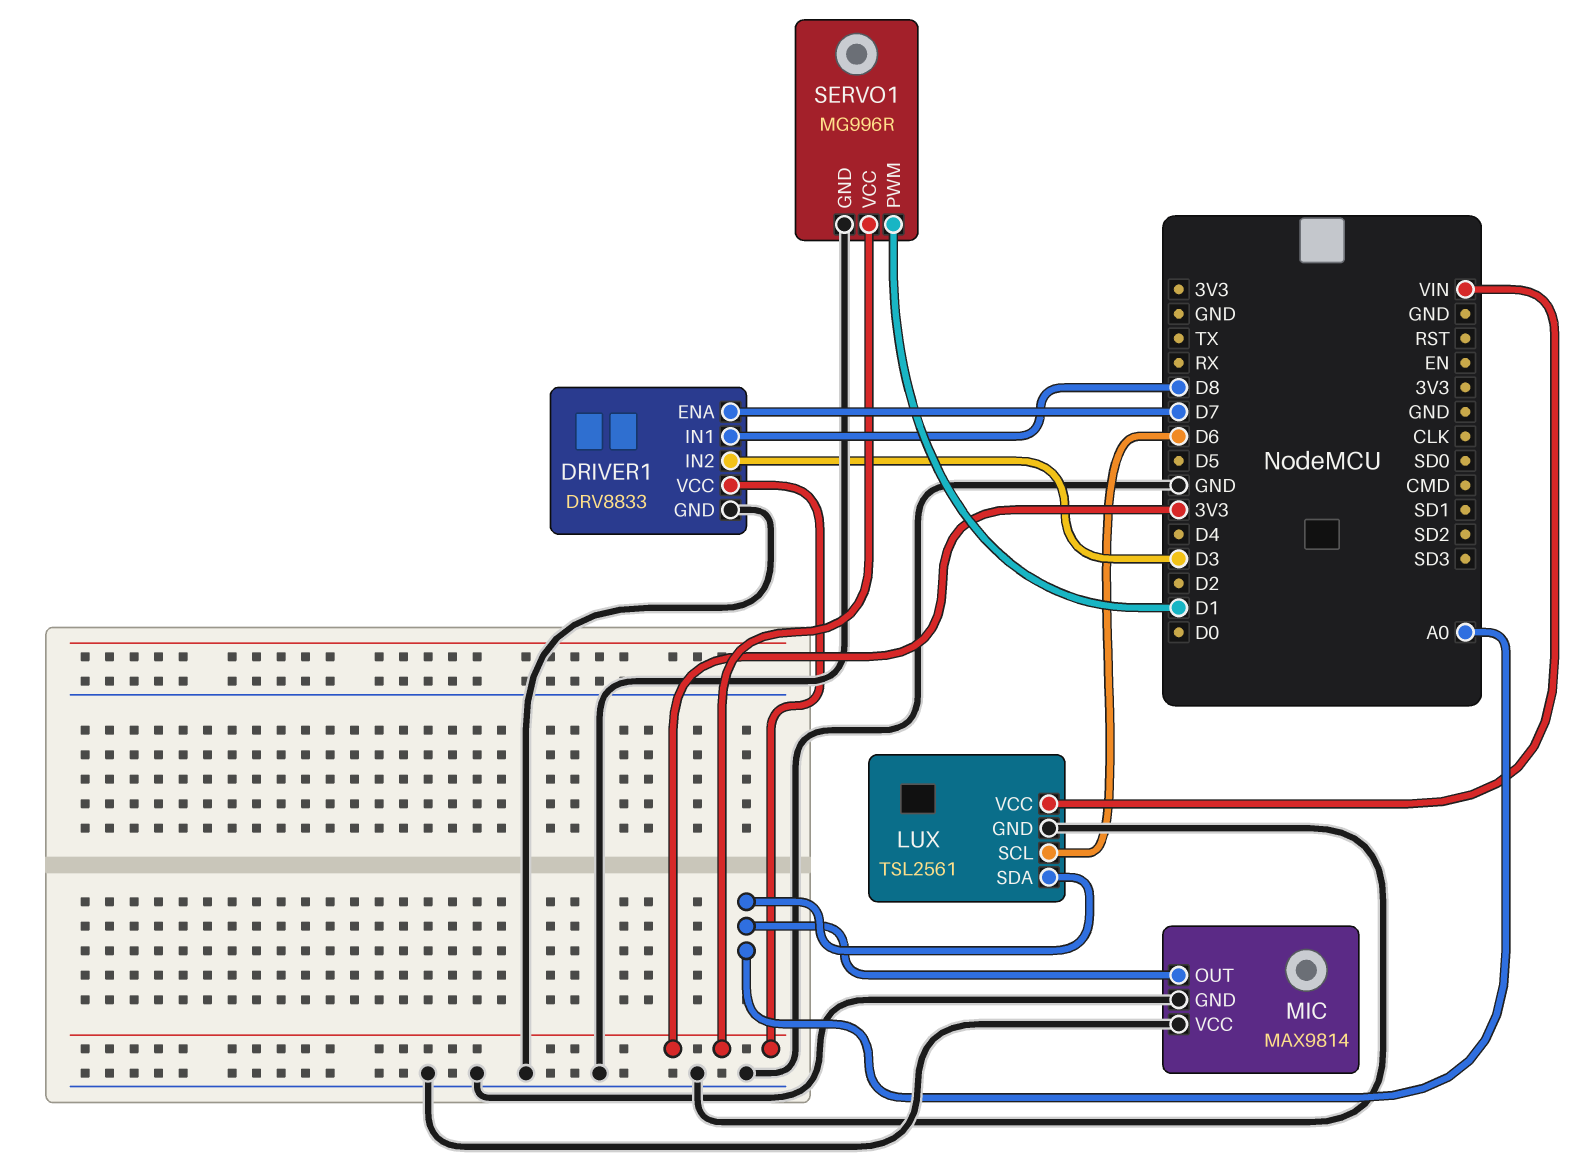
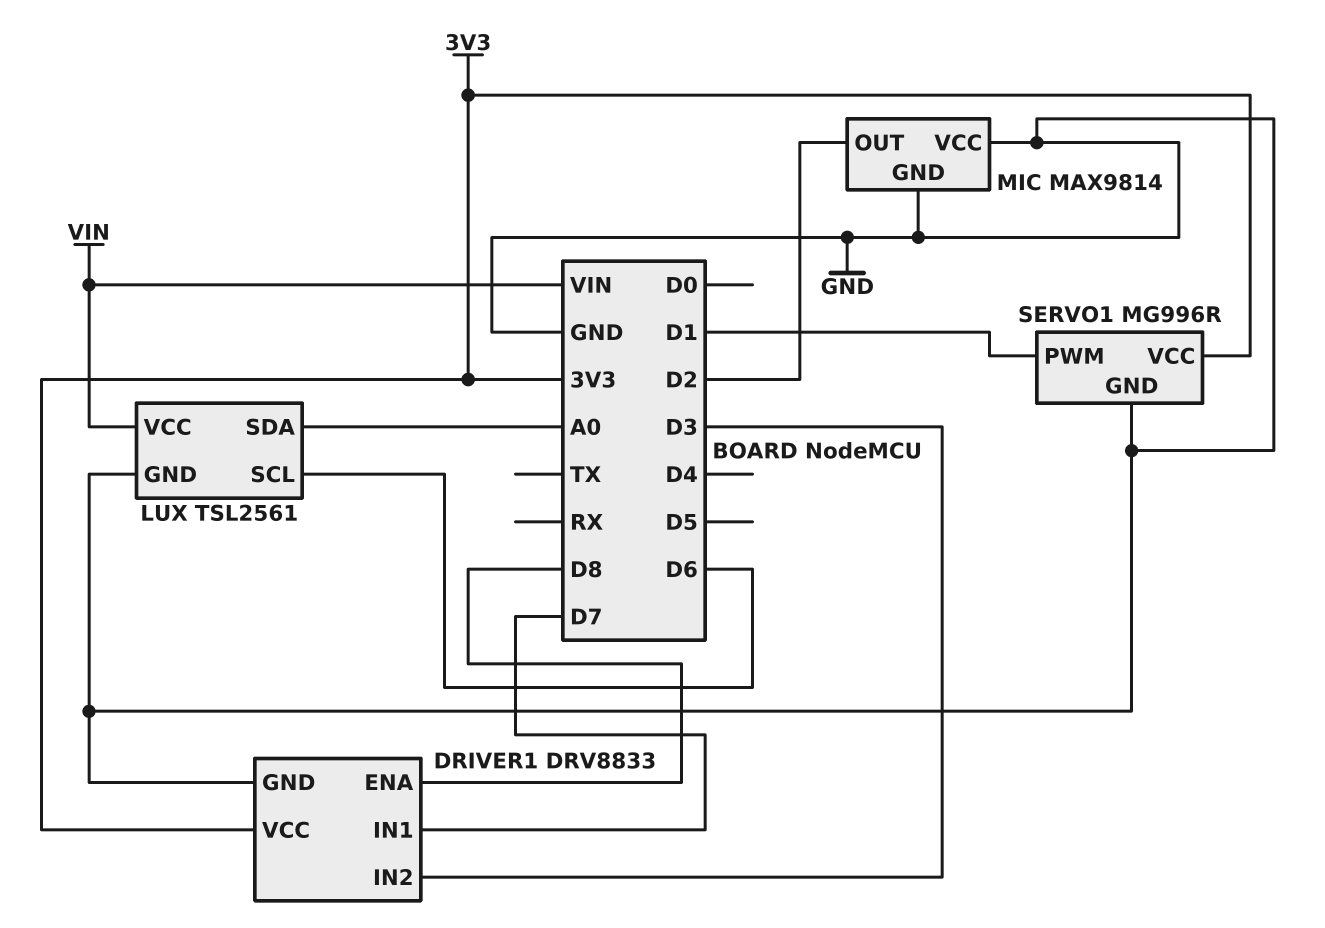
DRIVER1 pin ENA: D7 -> D8
DRIVER1 pin IN1: D8 -> D7
MIC pin OUT: A0 -> D2

